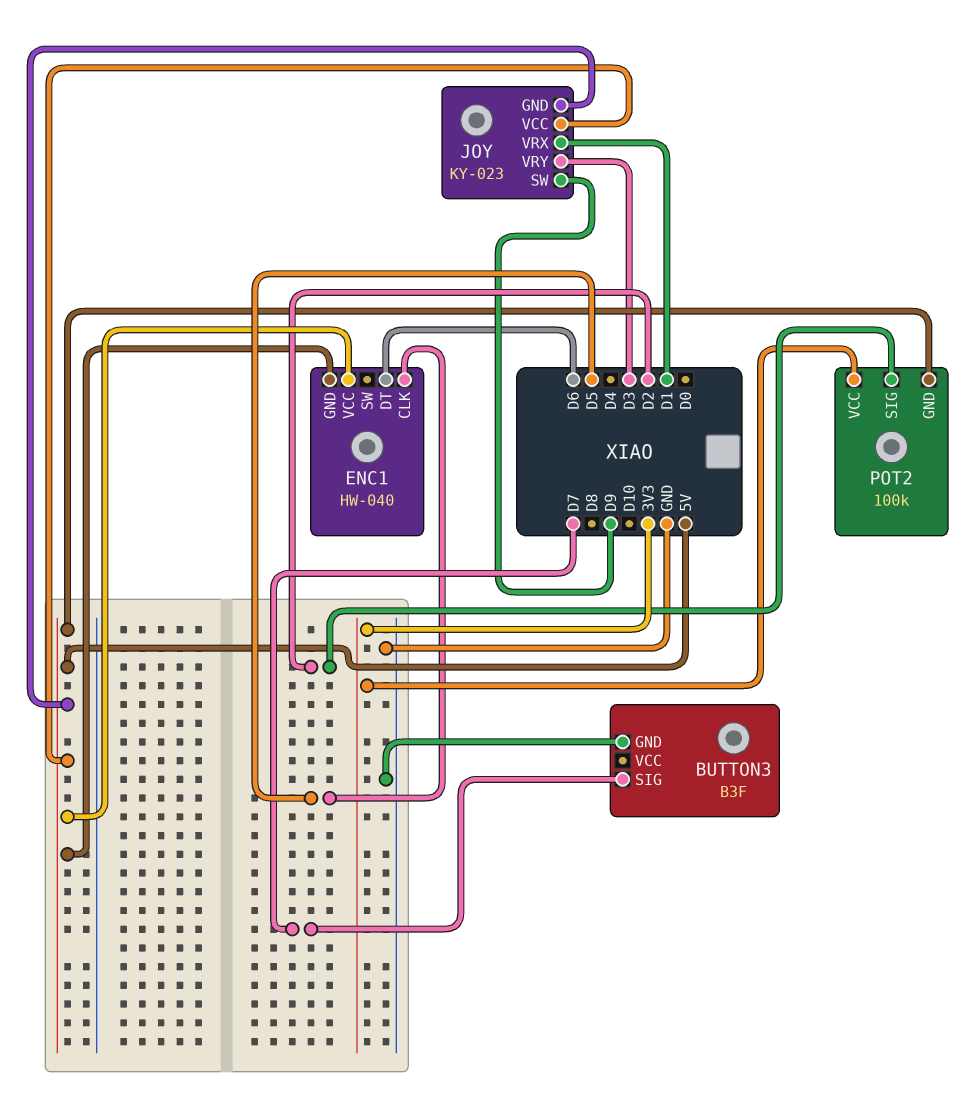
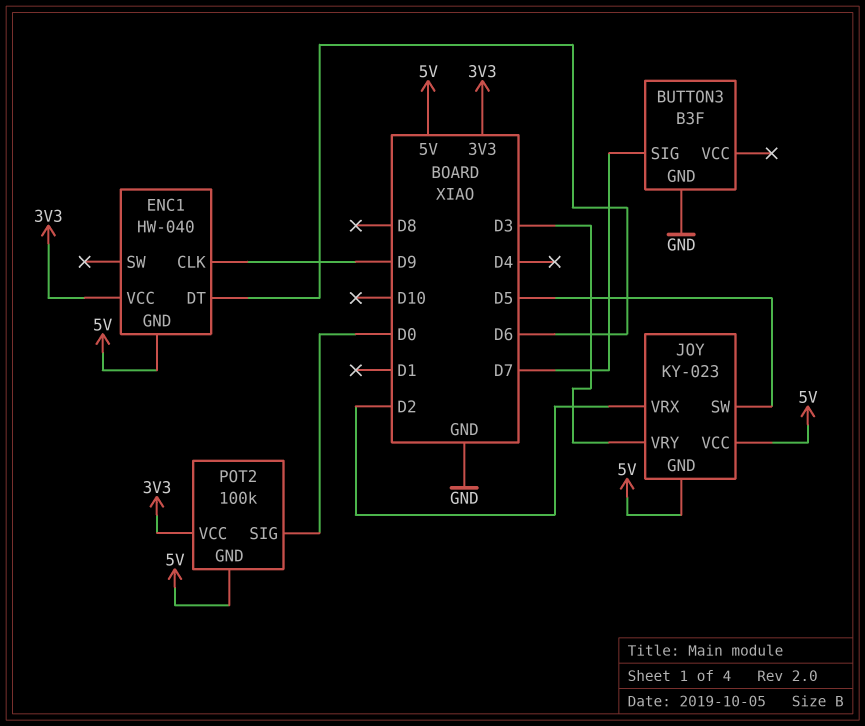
ENC1 pin CLK: D5 -> D9
ENC1 pin VCC: 5V -> 3V3
JOY pin SW: D9 -> D5
JOY pin VRX: D1 -> D2
POT2 pin SIG: D2 -> D0

